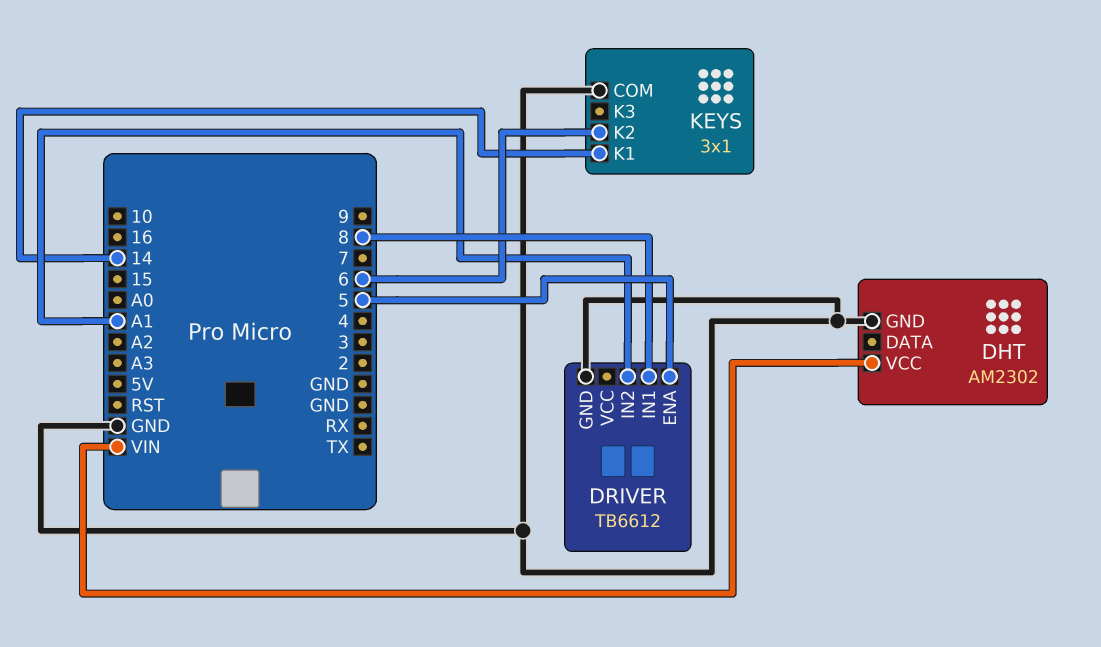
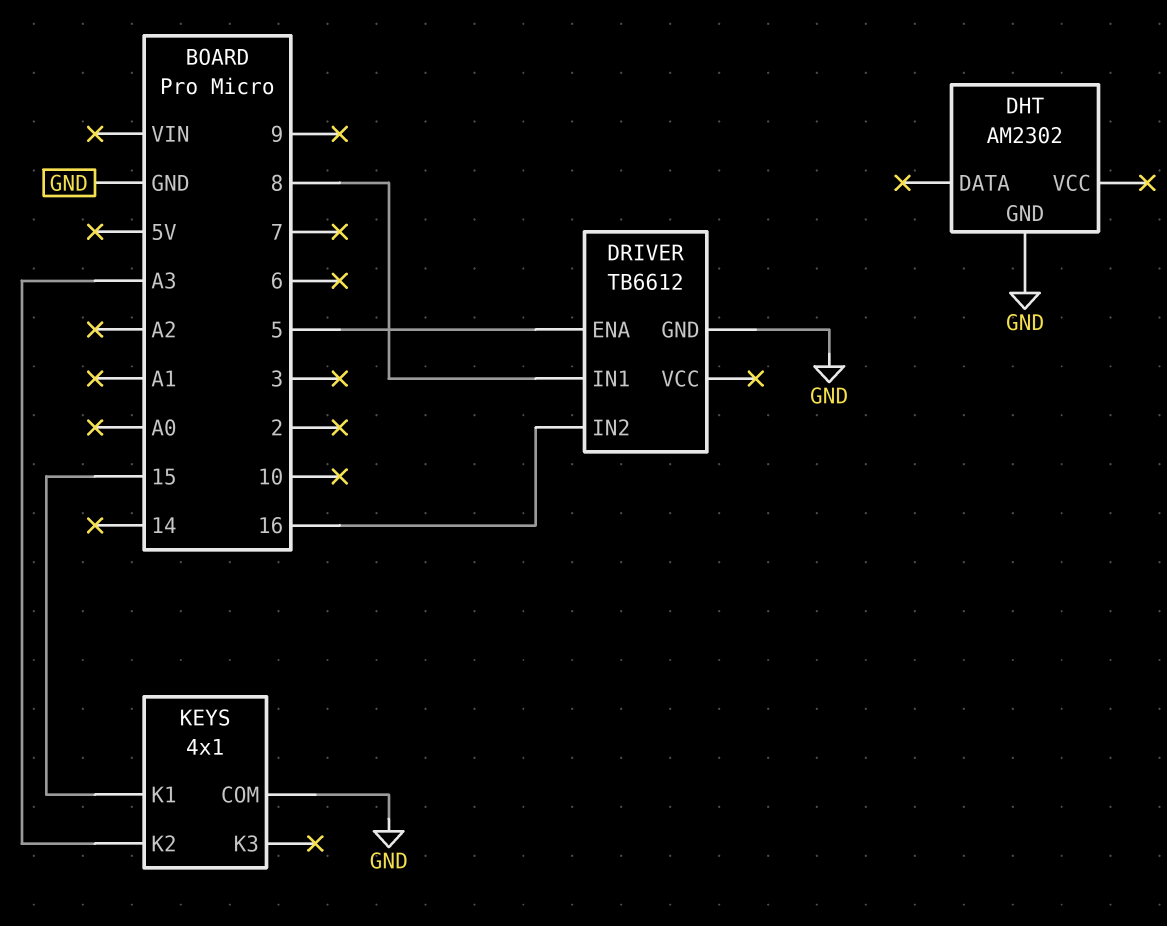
DHT pin VCC: VIN -> none
DRIVER pin IN2: A1 -> 16
KEYS: 3x1 -> 4x1
KEYS pin K1: 14 -> 15
KEYS pin K2: 6 -> A3

